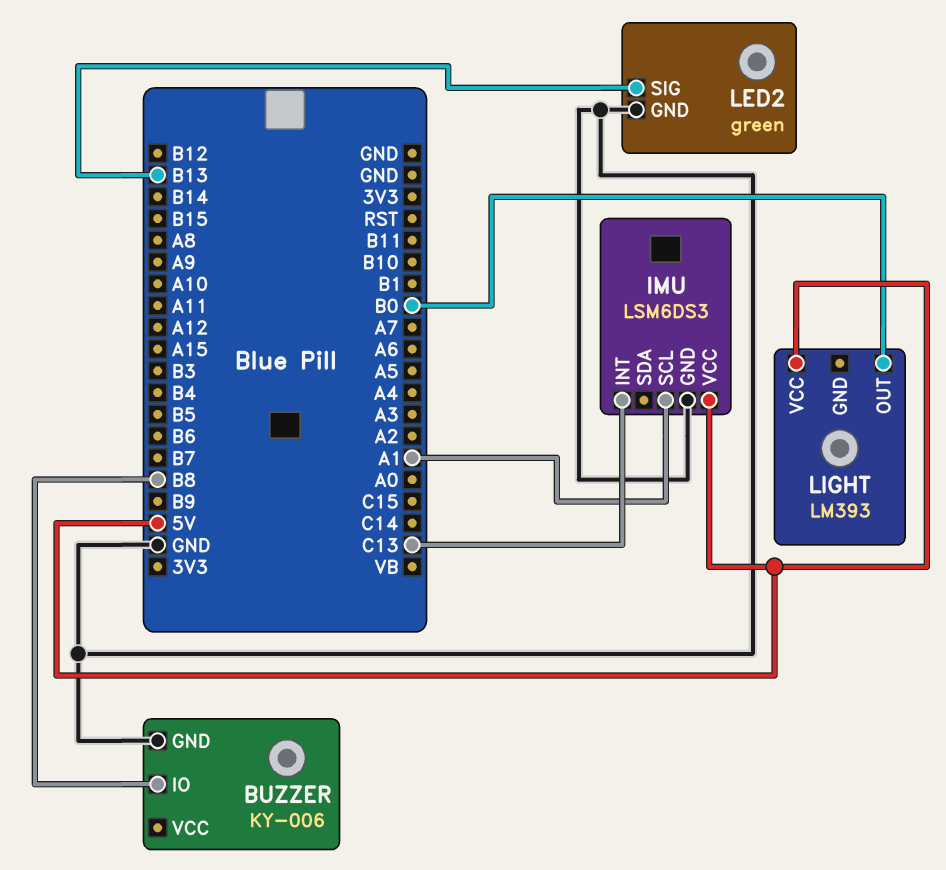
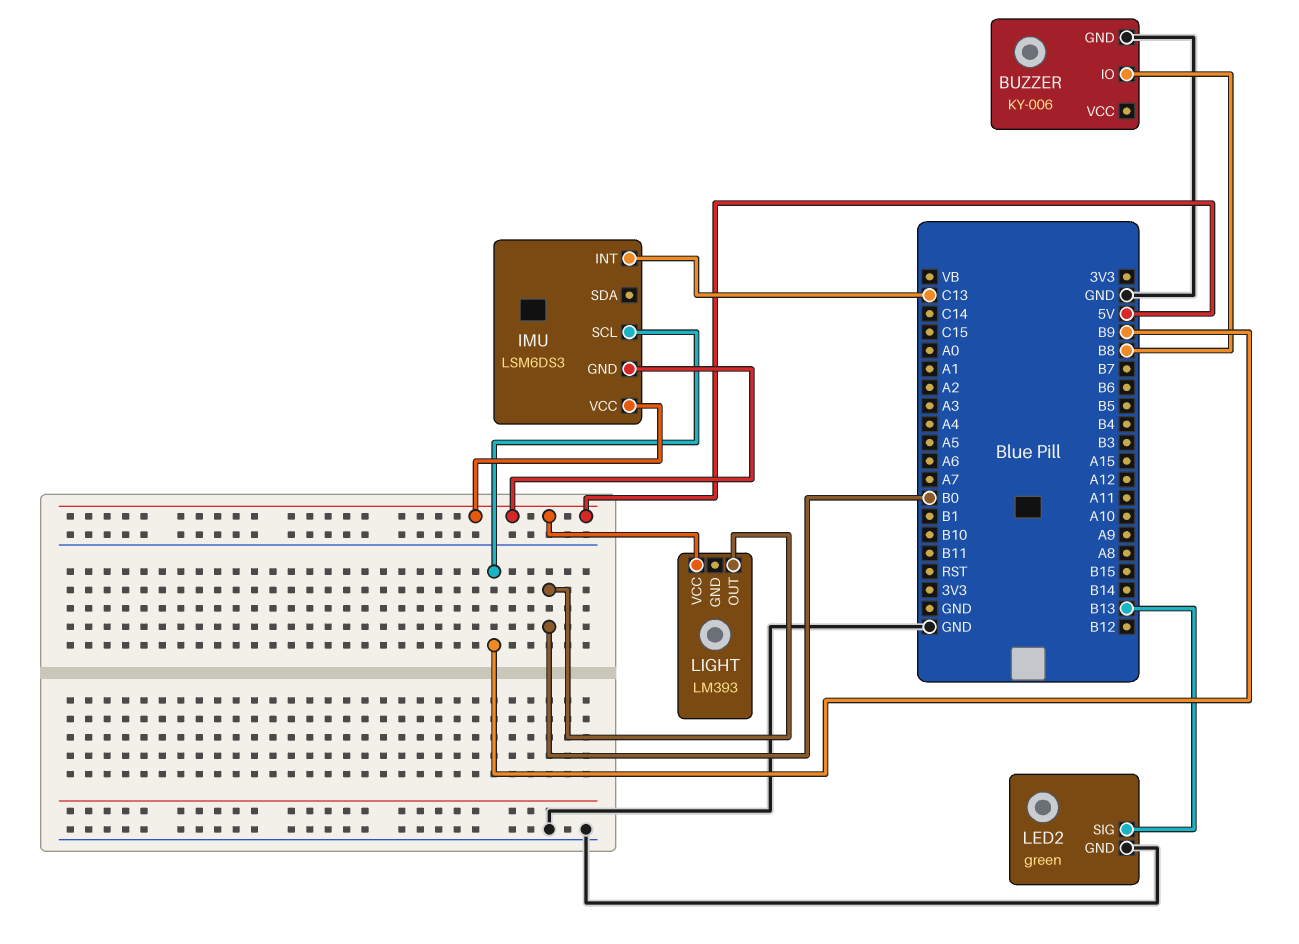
IMU pin GND: GND -> 5V
IMU pin SCL: A1 -> B9

